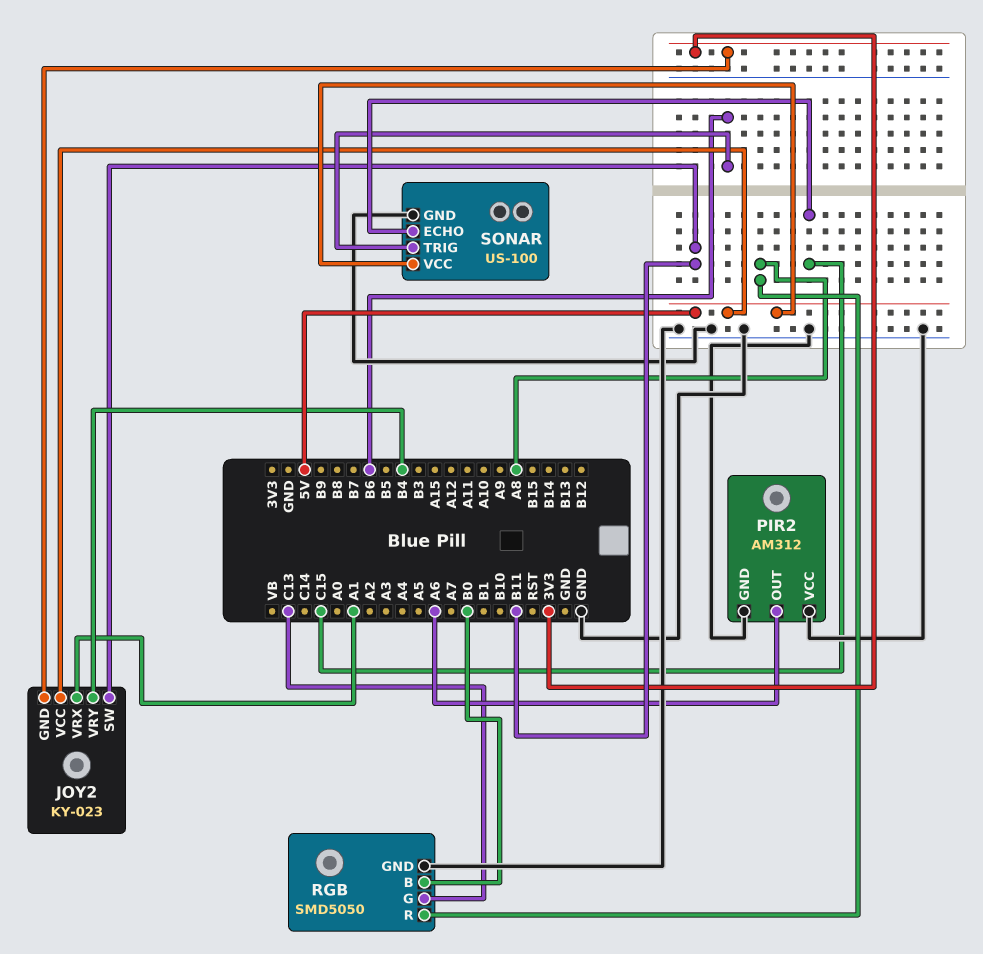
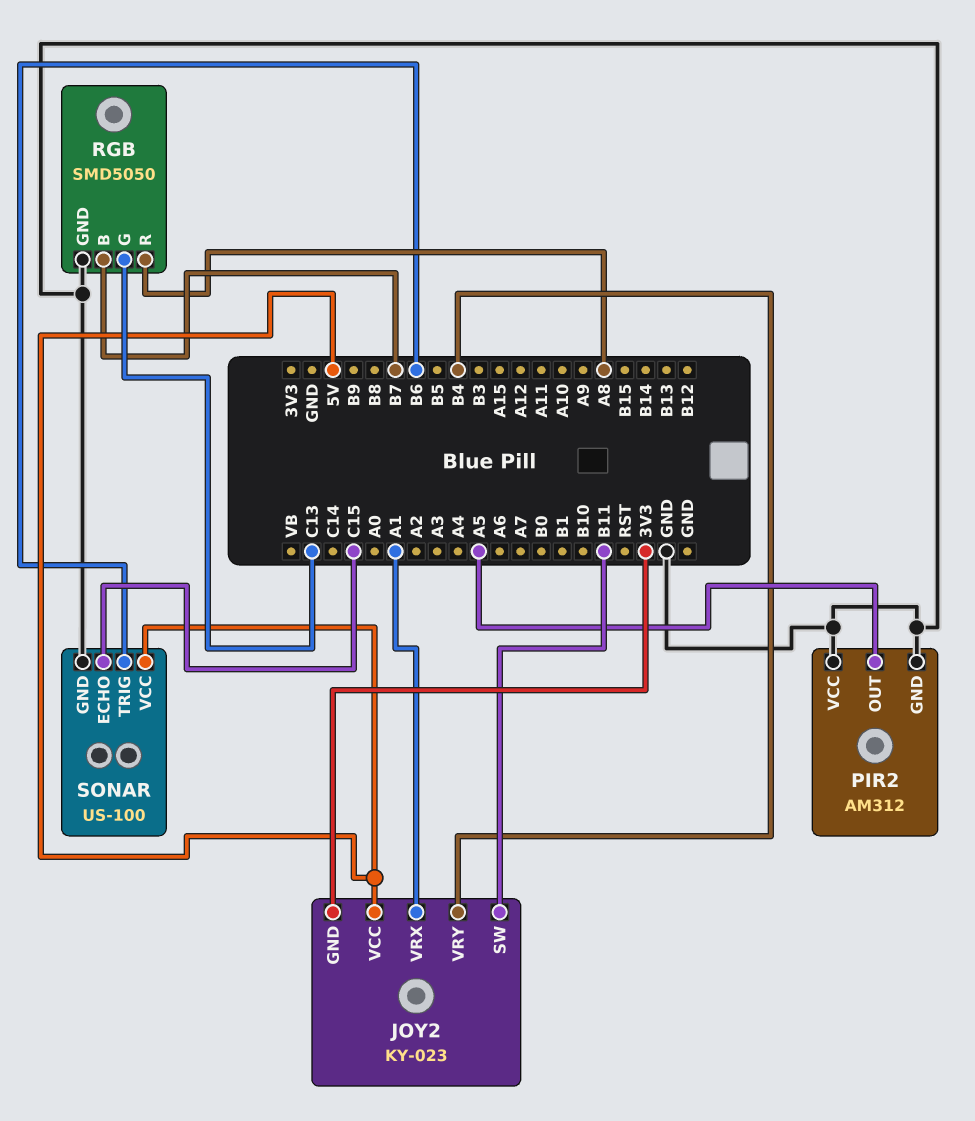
PIR2 pin OUT: A6 -> A5
RGB pin B: B0 -> B7

